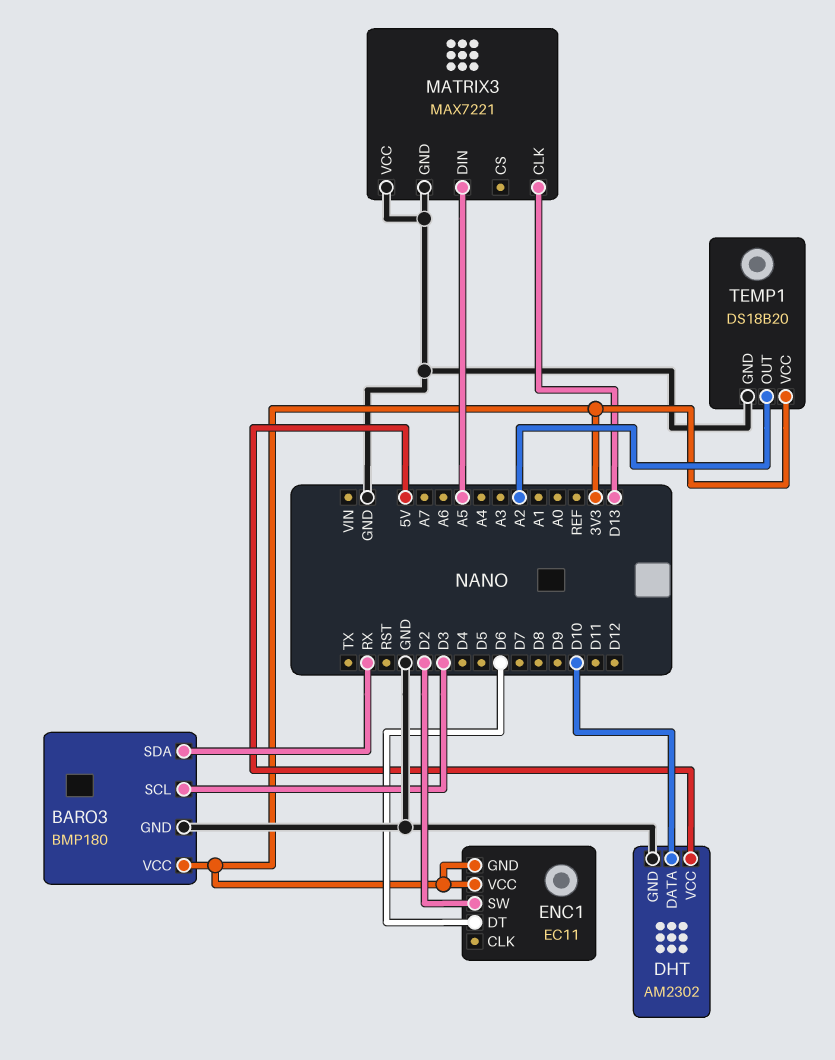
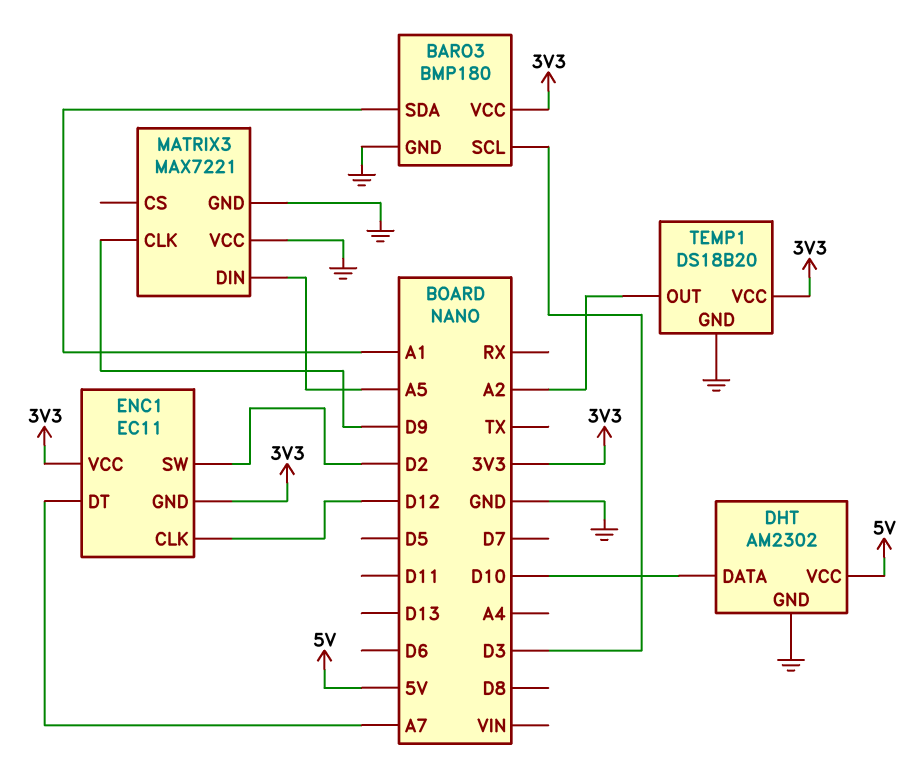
BARO3 pin SDA: RX -> A1
ENC1 pin CLK: none -> D12
ENC1 pin DT: D6 -> A7
MATRIX3 pin CLK: D13 -> D9

